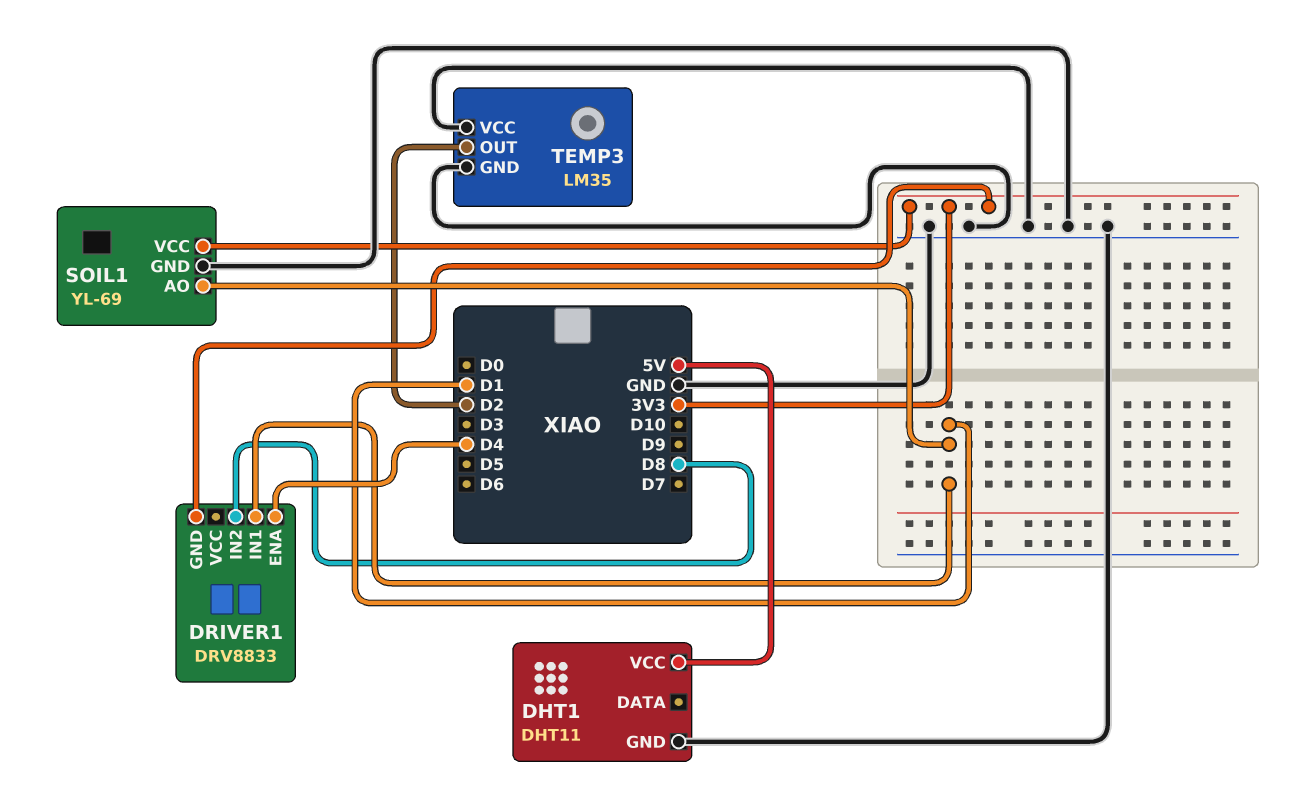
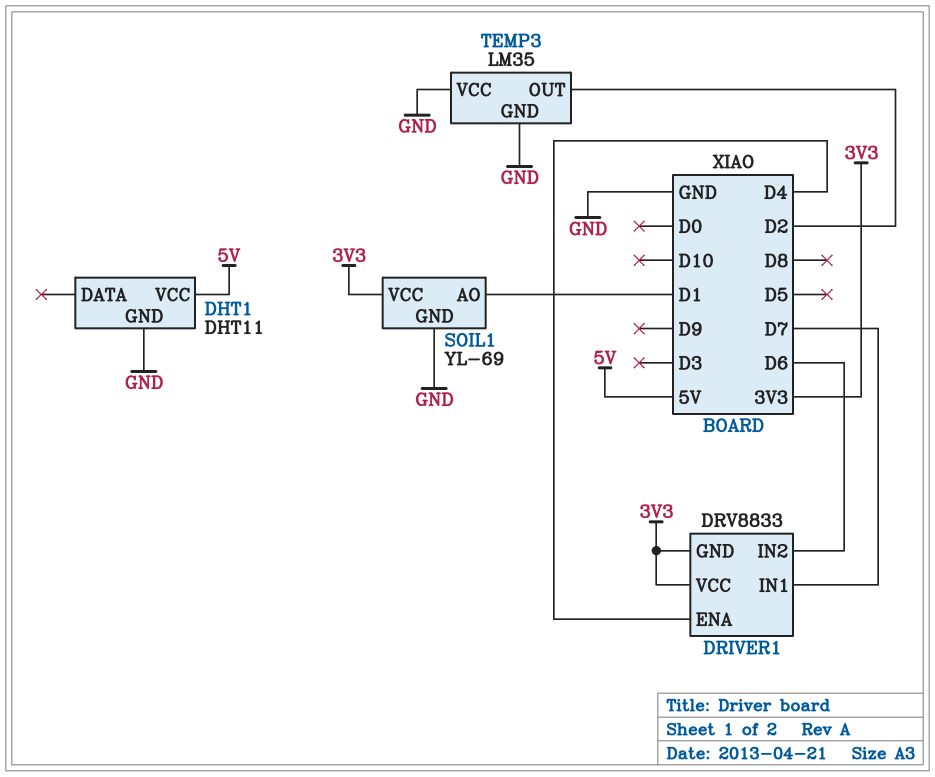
DRIVER1 pin IN1: D1 -> D7
DRIVER1 pin IN2: D8 -> D6
DRIVER1 pin VCC: none -> 3V3

